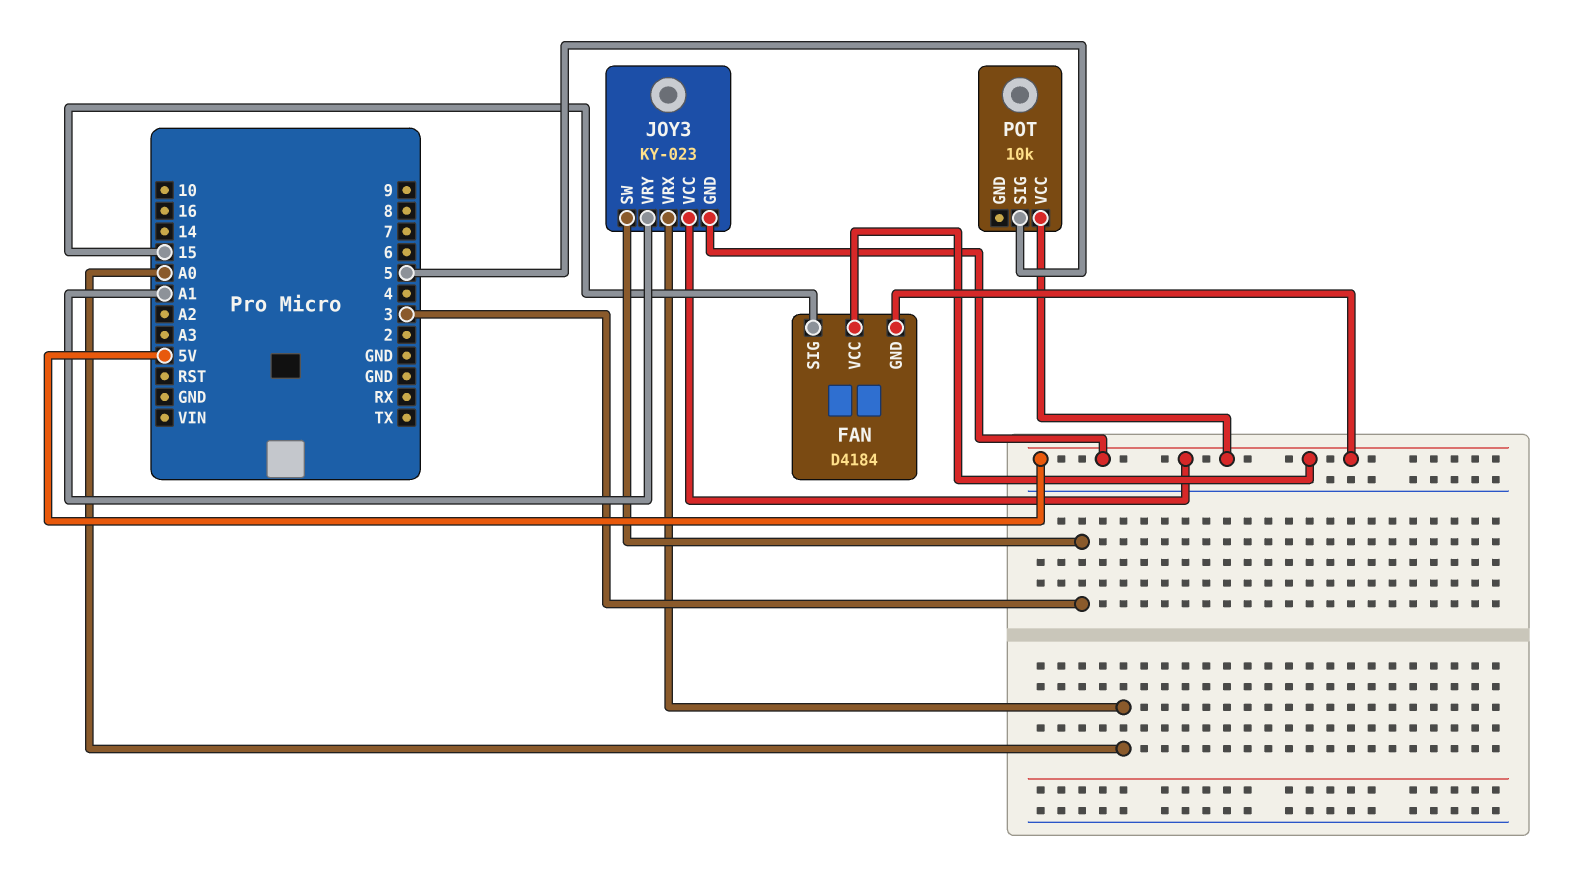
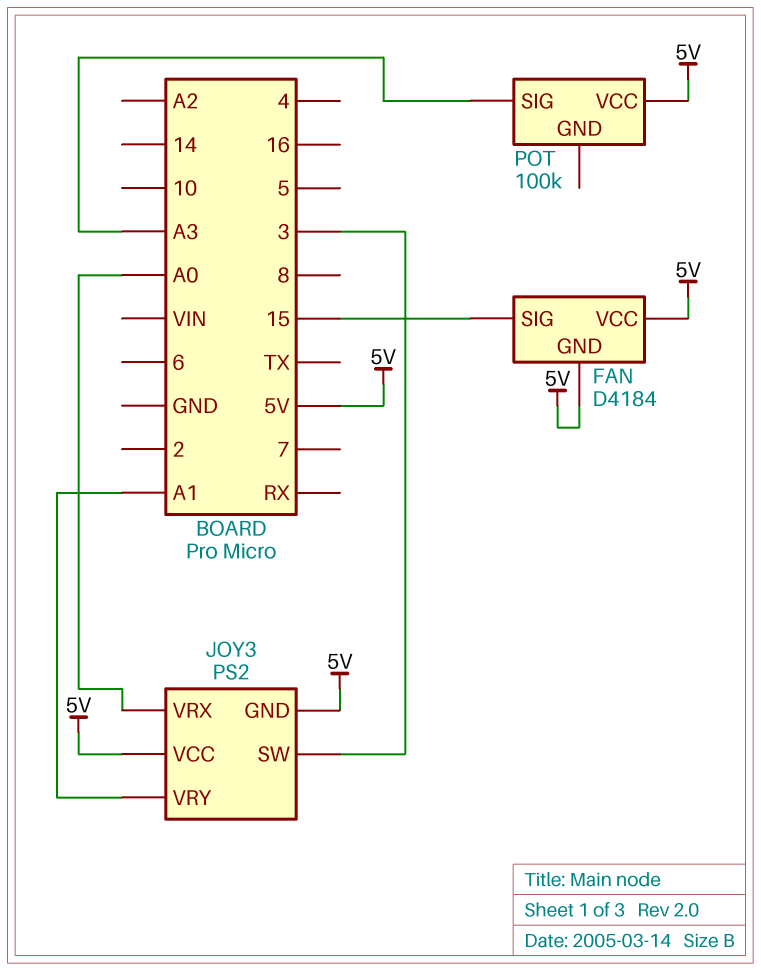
JOY3: KY-023 -> PS2
POT: 10k -> 100k
POT pin SIG: 5 -> A3

